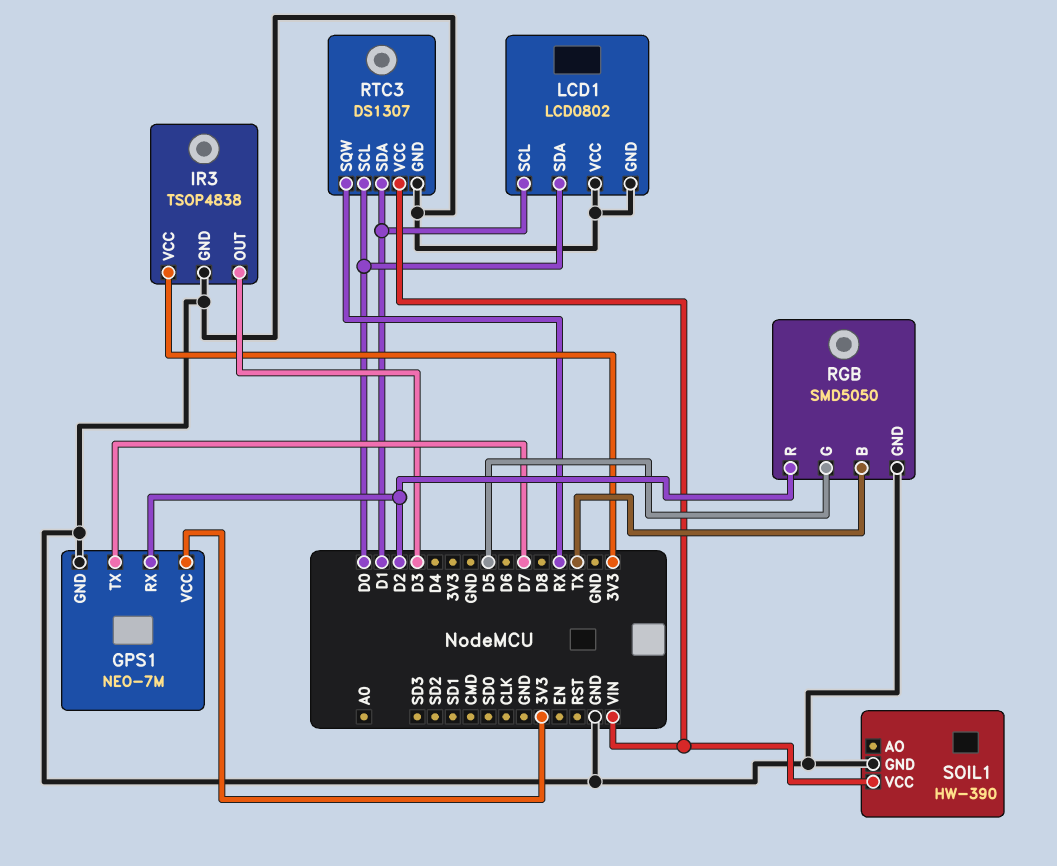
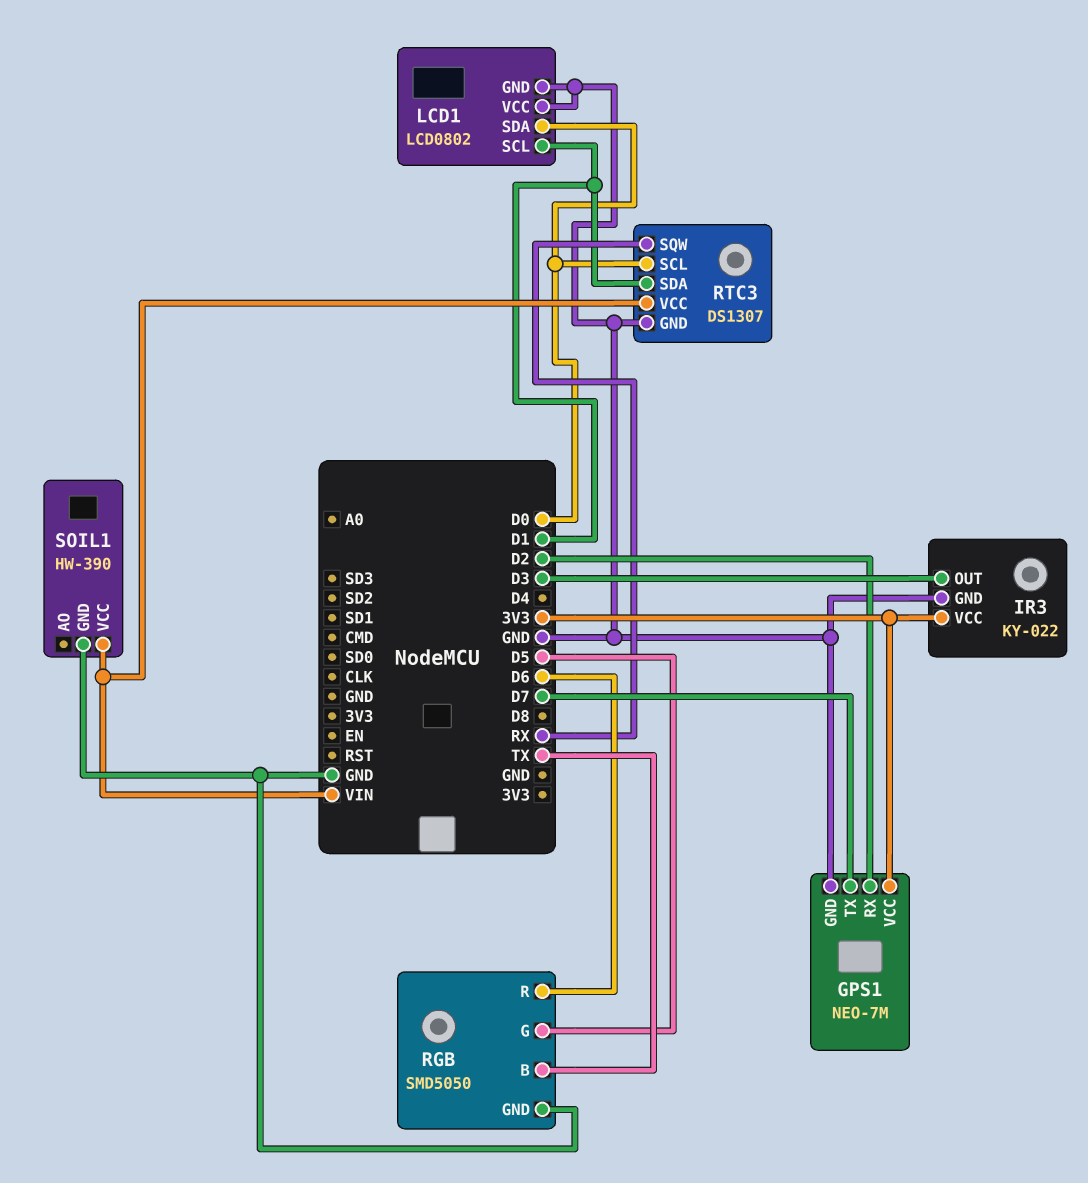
IR3: TSOP4838 -> KY-022
RGB pin R: D2 -> D6

